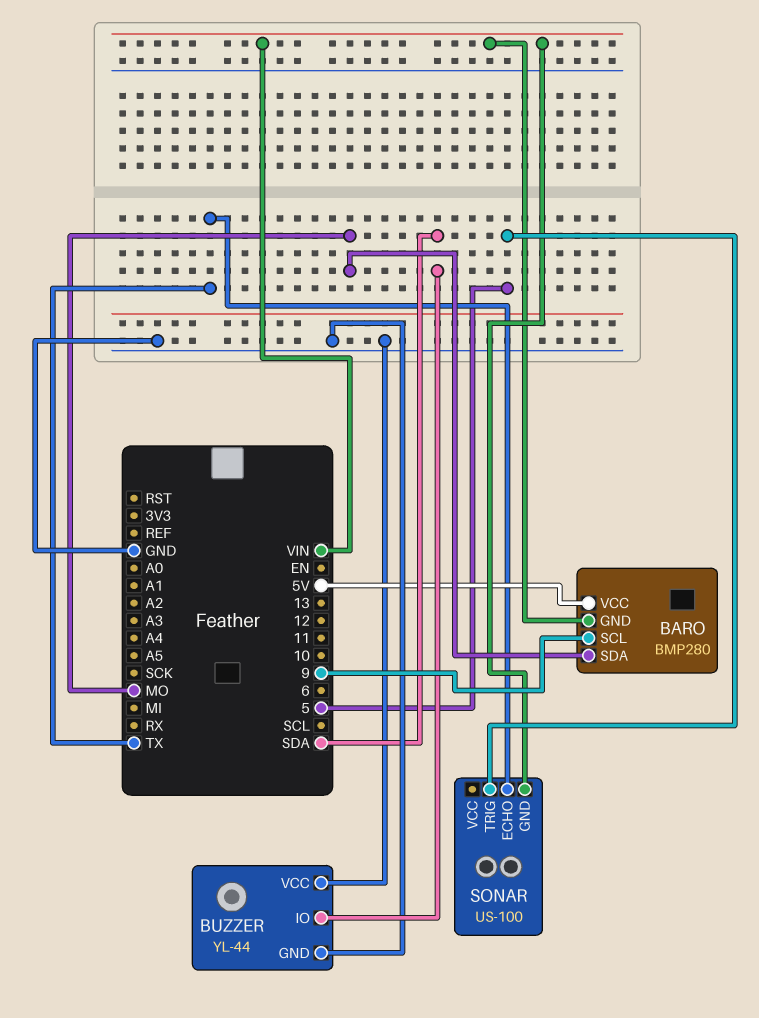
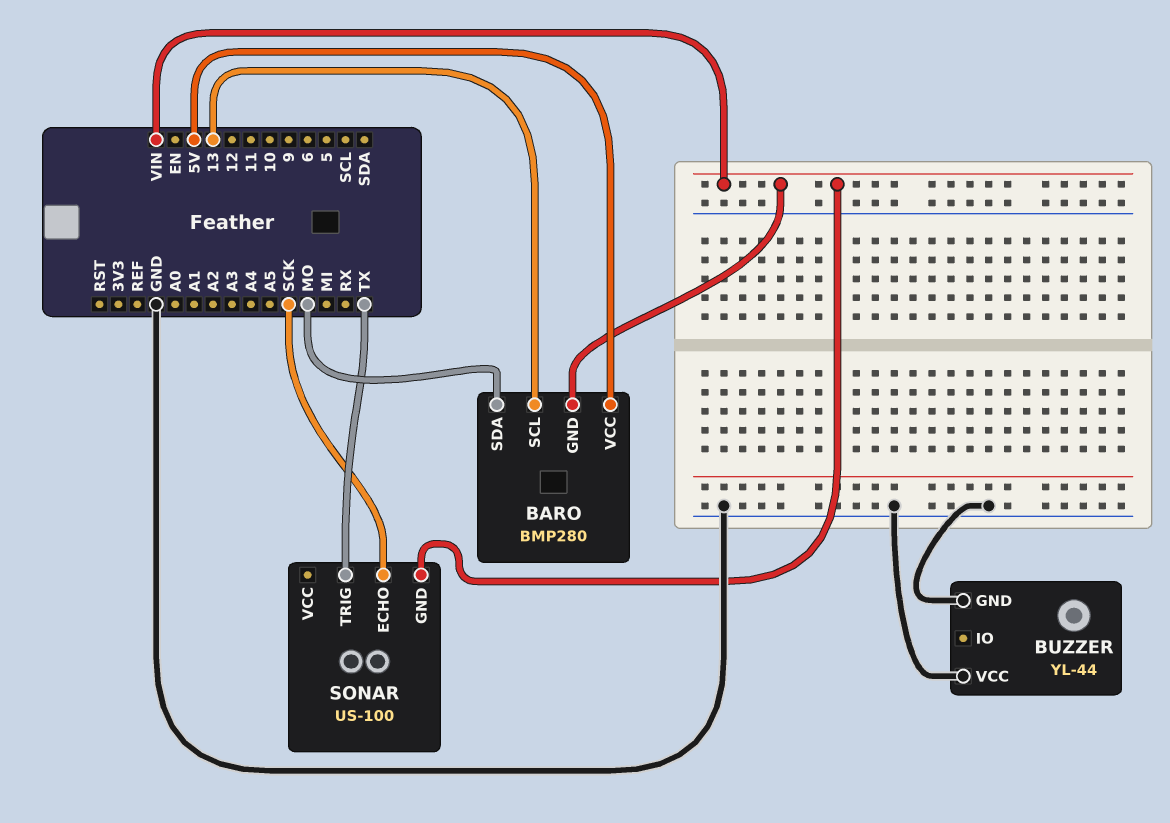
BARO pin SCL: 9 -> 13
BUZZER pin IO: SDA -> none
SONAR pin ECHO: TX -> SCK
SONAR pin TRIG: 5 -> TX

